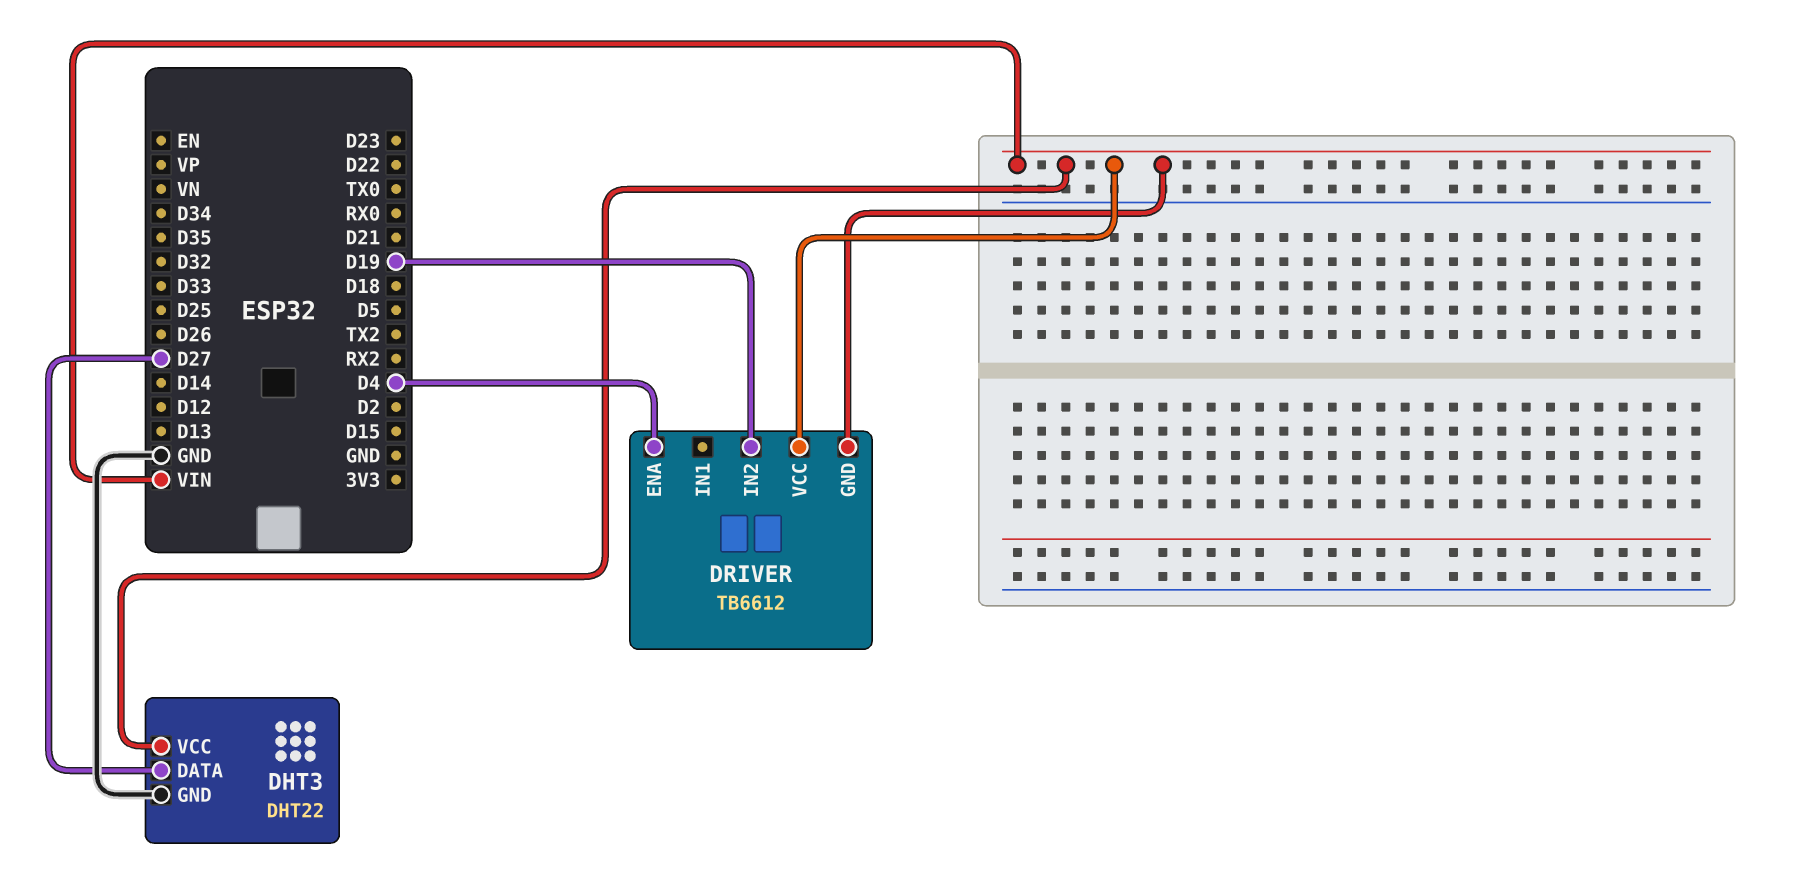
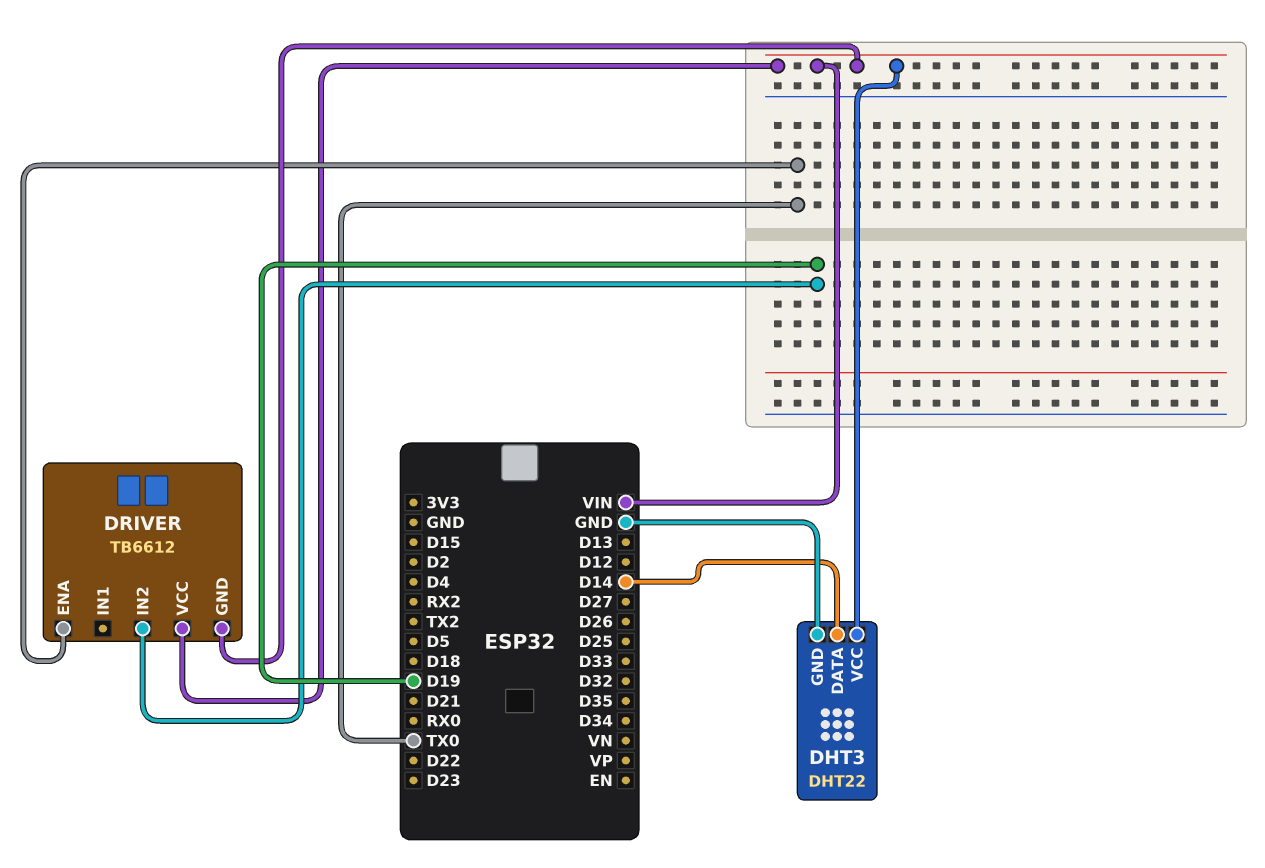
DHT3 pin DATA: D27 -> D14
DRIVER pin ENA: D4 -> TX0

